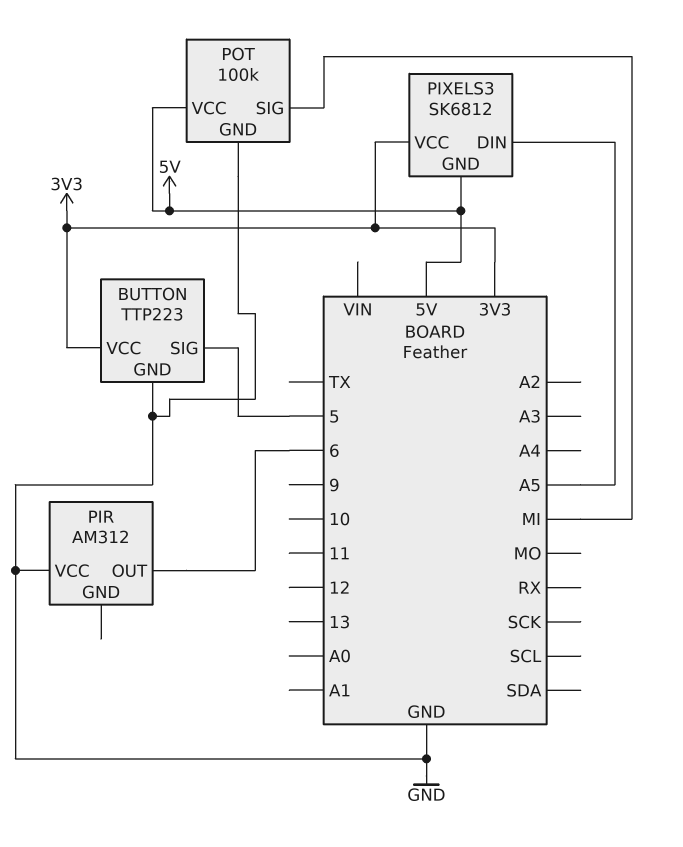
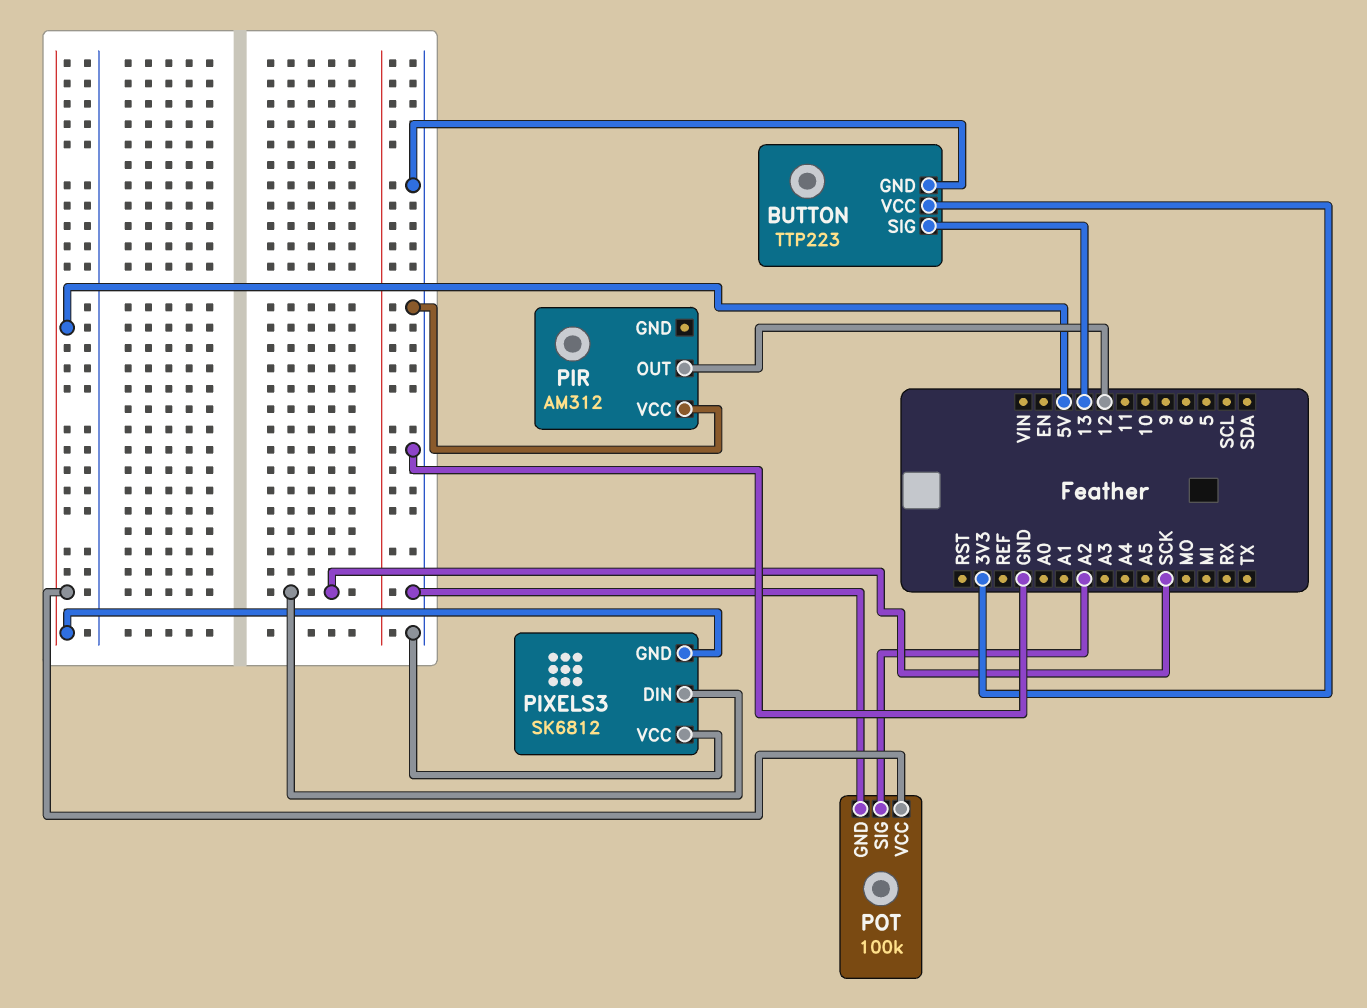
BUTTON pin SIG: 5 -> 13
PIR pin OUT: 6 -> 12
PIXELS3 pin DIN: A5 -> SCK
PIXELS3 pin VCC: 3V3 -> GND
POT pin SIG: MI -> A2

